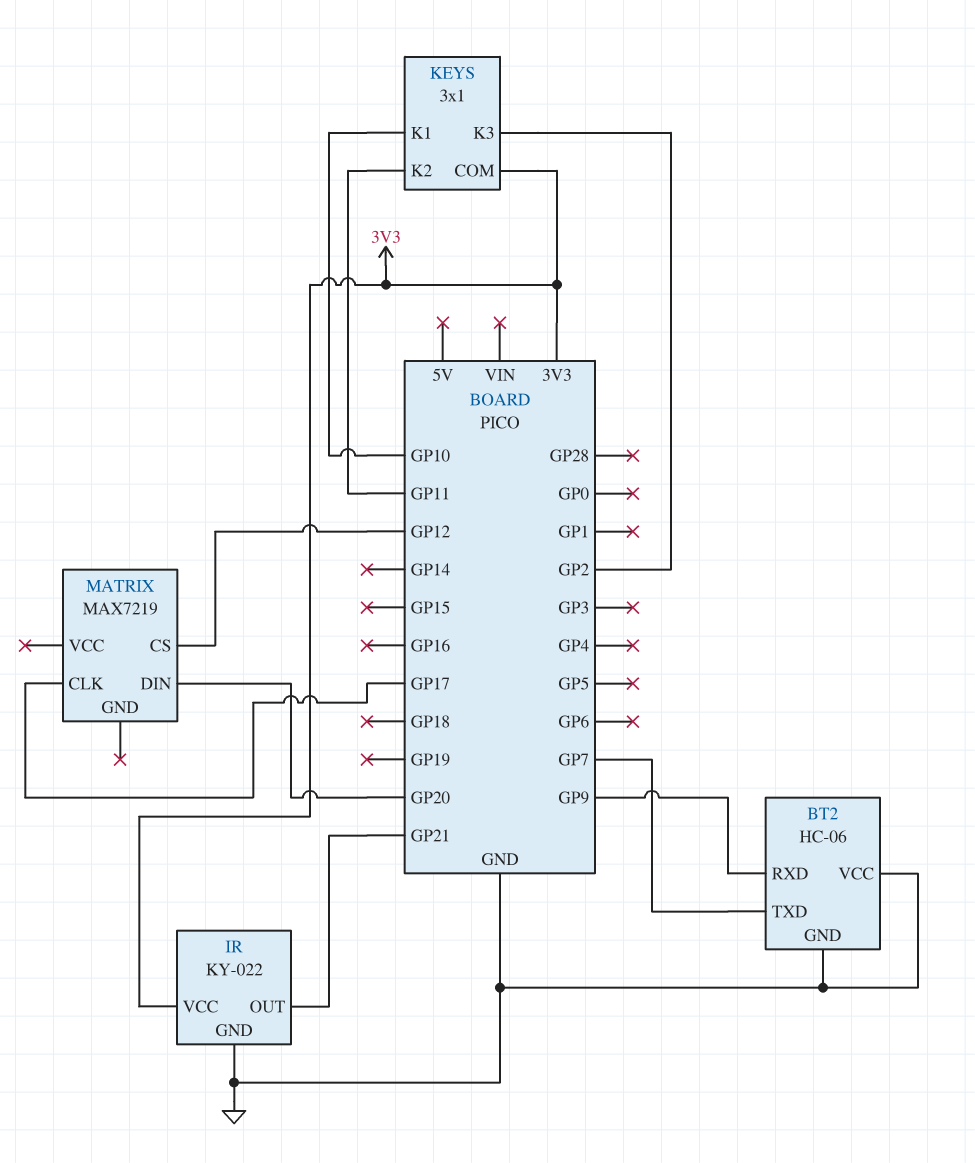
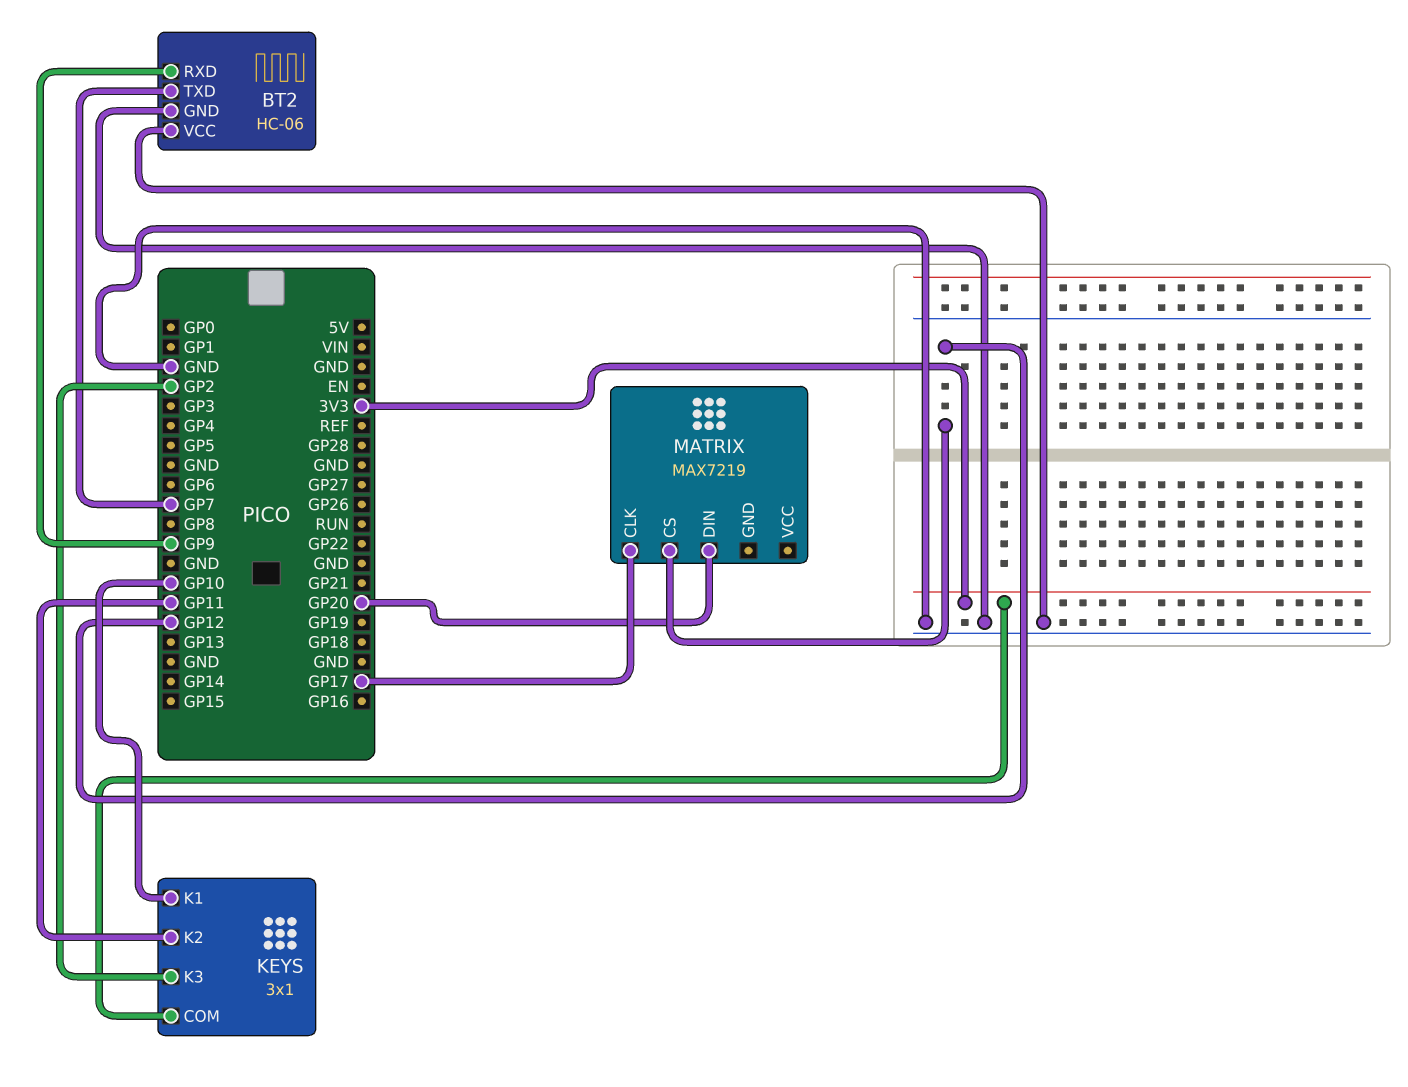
IR: KY-022 -> none
IR pin GND: GND -> none
IR pin OUT: GP21 -> none
IR pin VCC: 3V3 -> none

